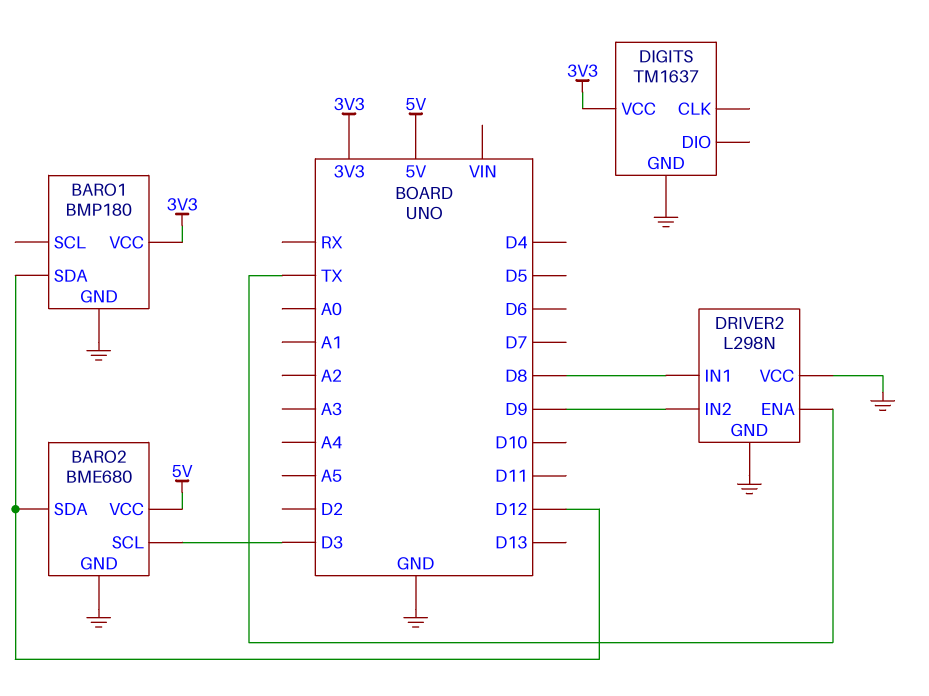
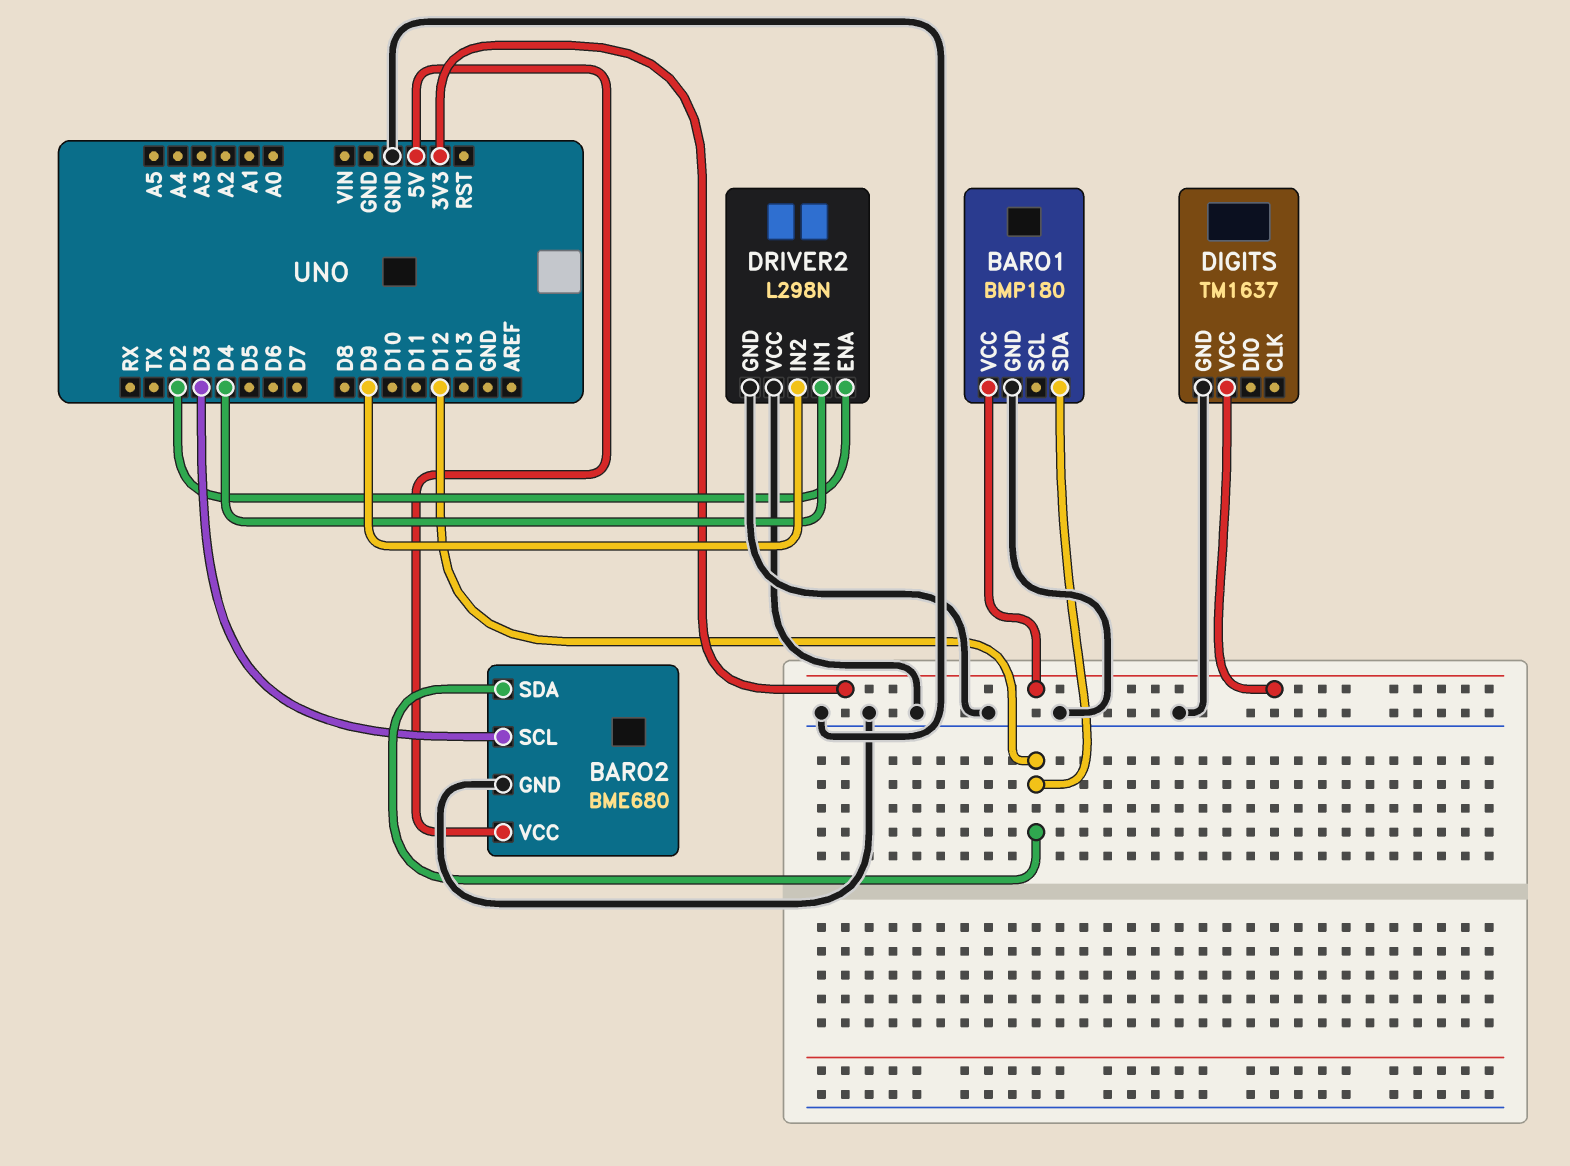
DRIVER2 pin ENA: TX -> D2
DRIVER2 pin IN1: D8 -> D4

